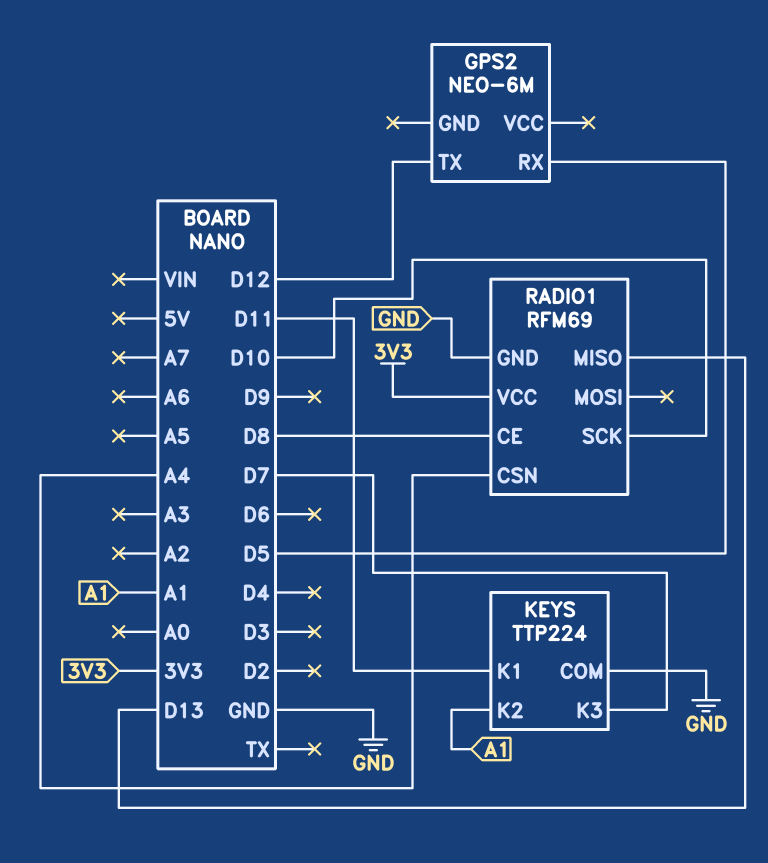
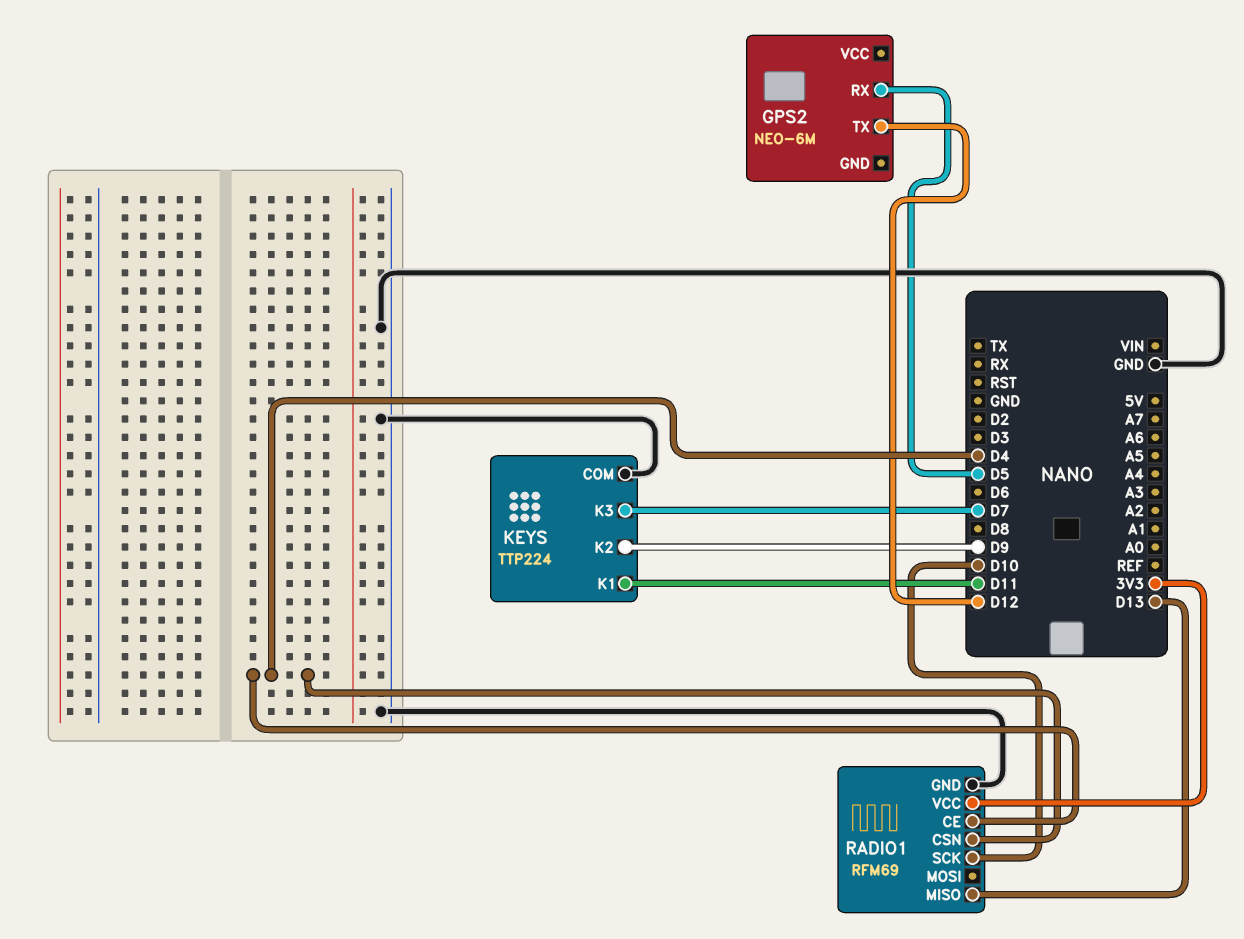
KEYS pin K2: A1 -> D9
RADIO1 pin CE: D8 -> D4
RADIO1 pin CSN: A4 -> D4

